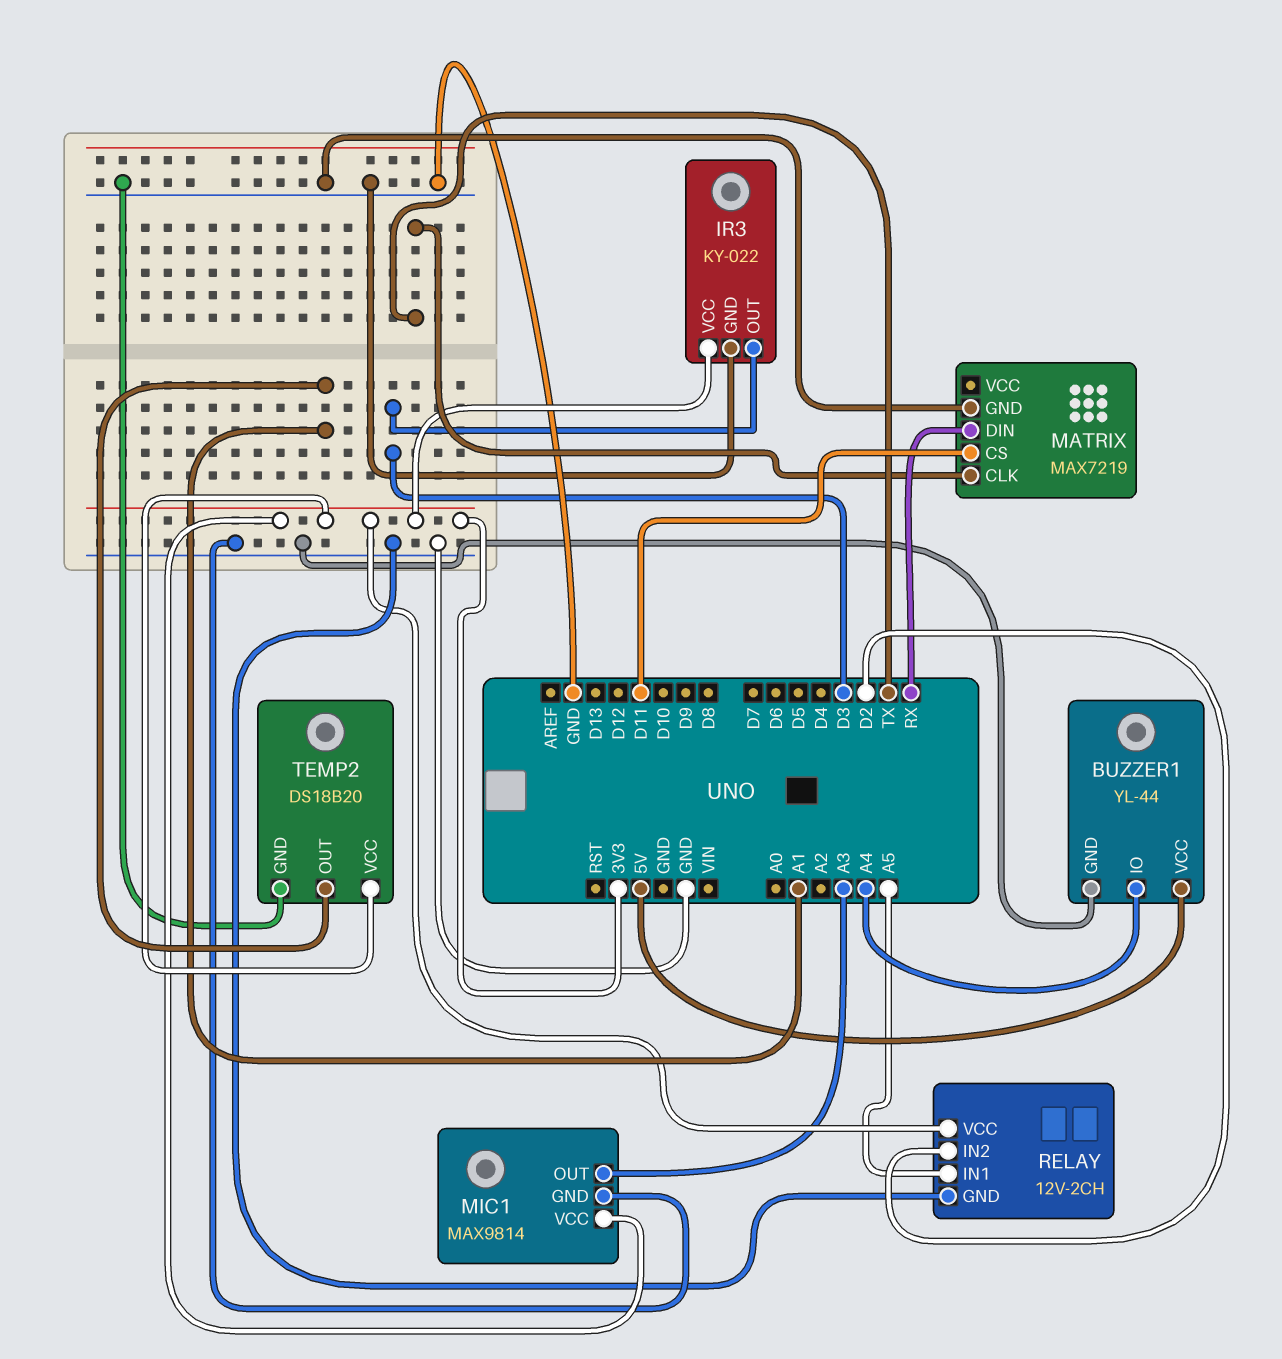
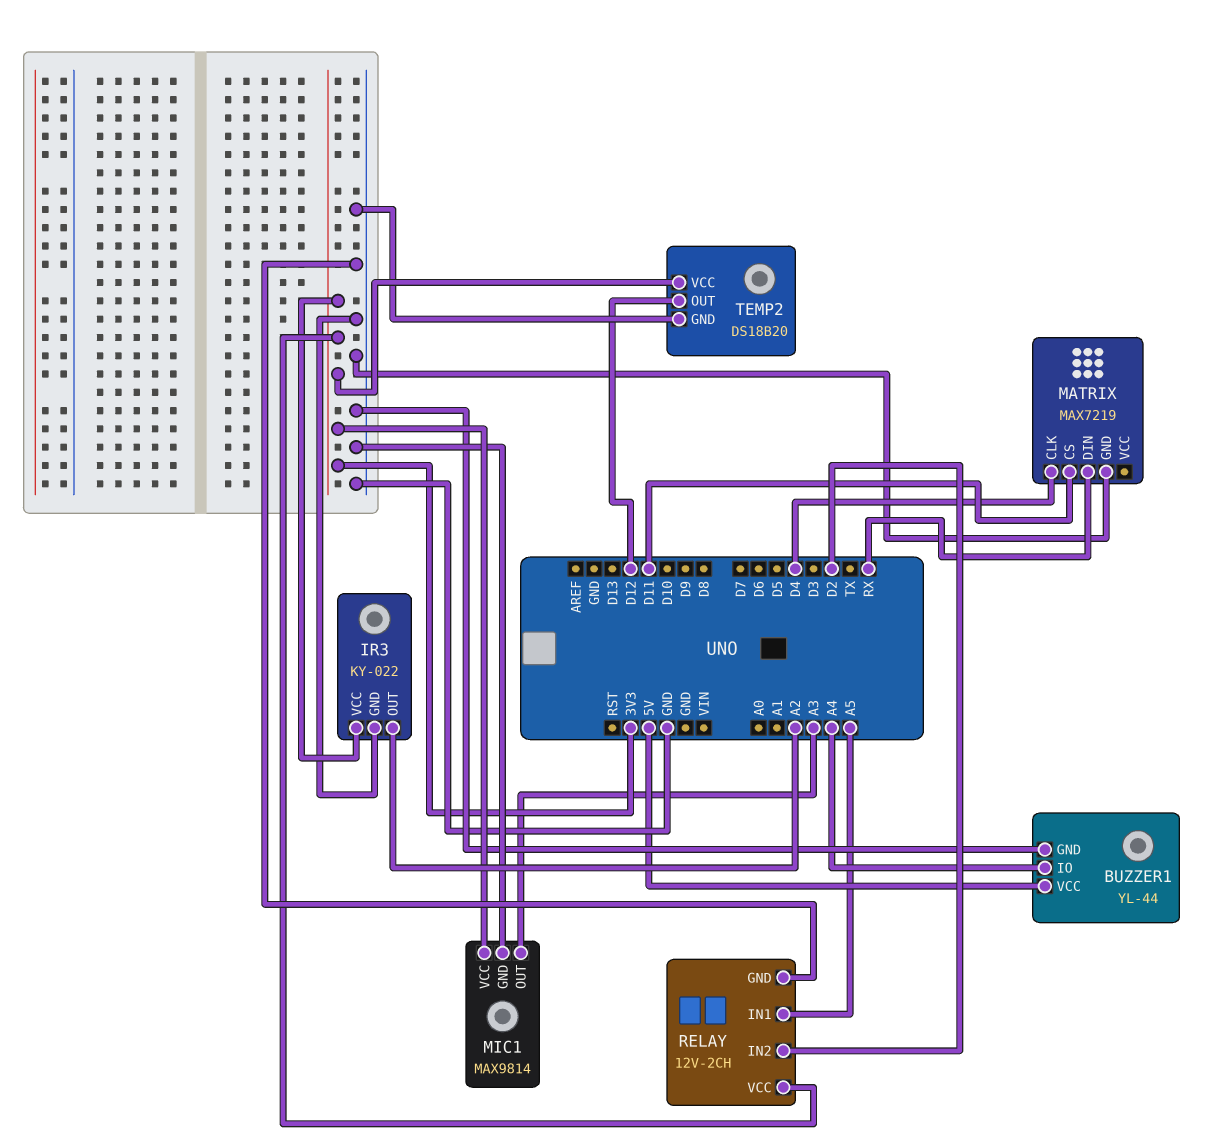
IR3 pin OUT: D3 -> A2
MATRIX pin CLK: TX -> D4
TEMP2 pin OUT: A1 -> D12

